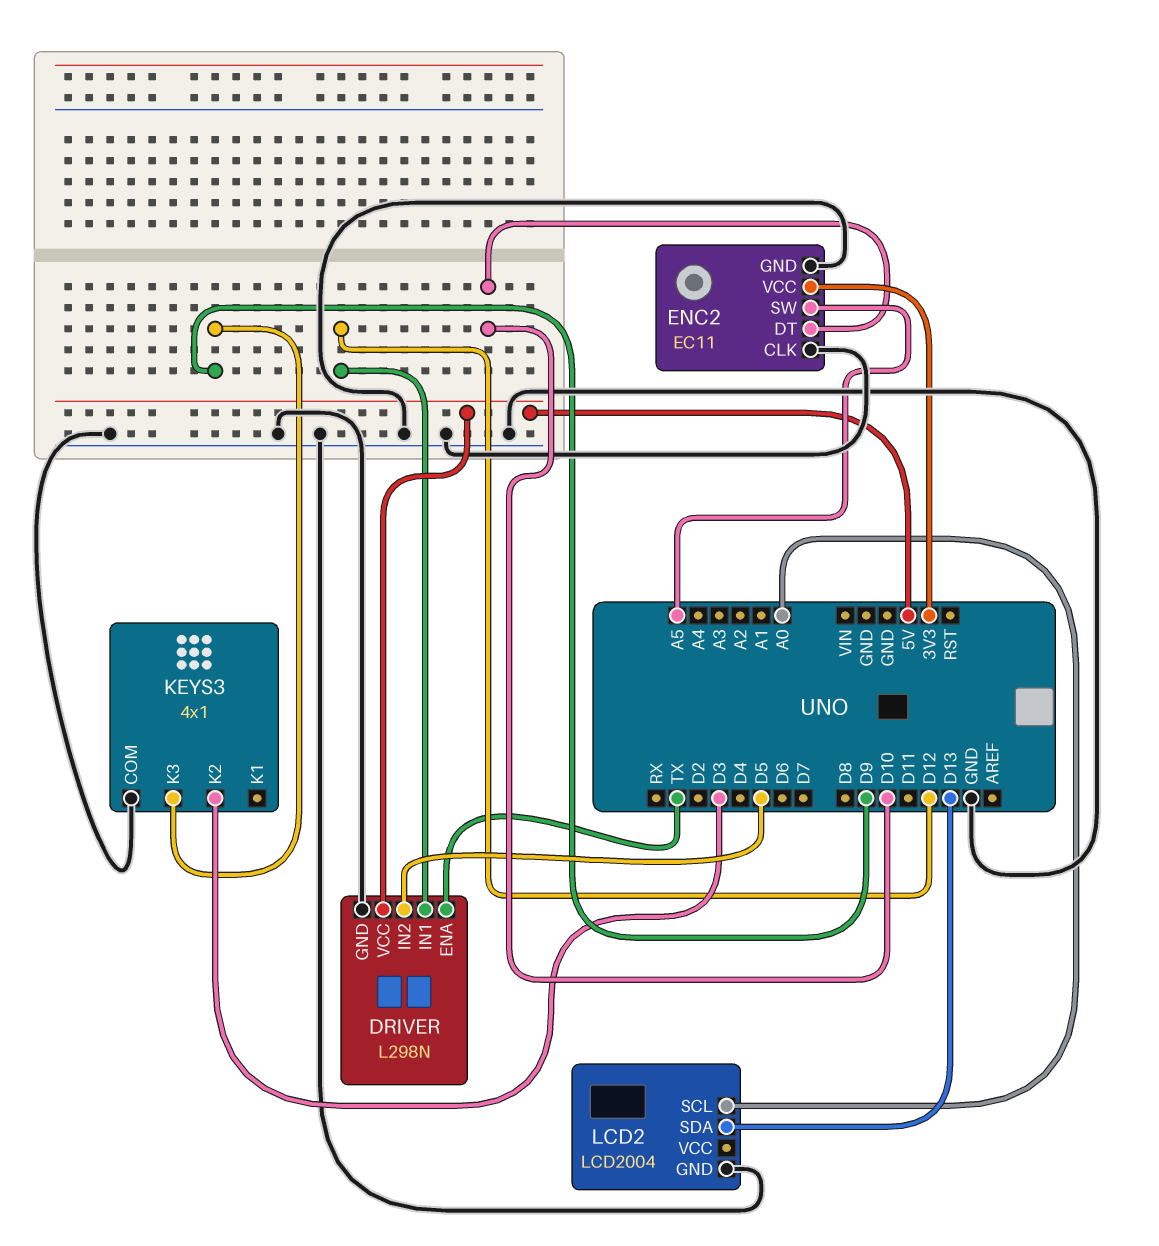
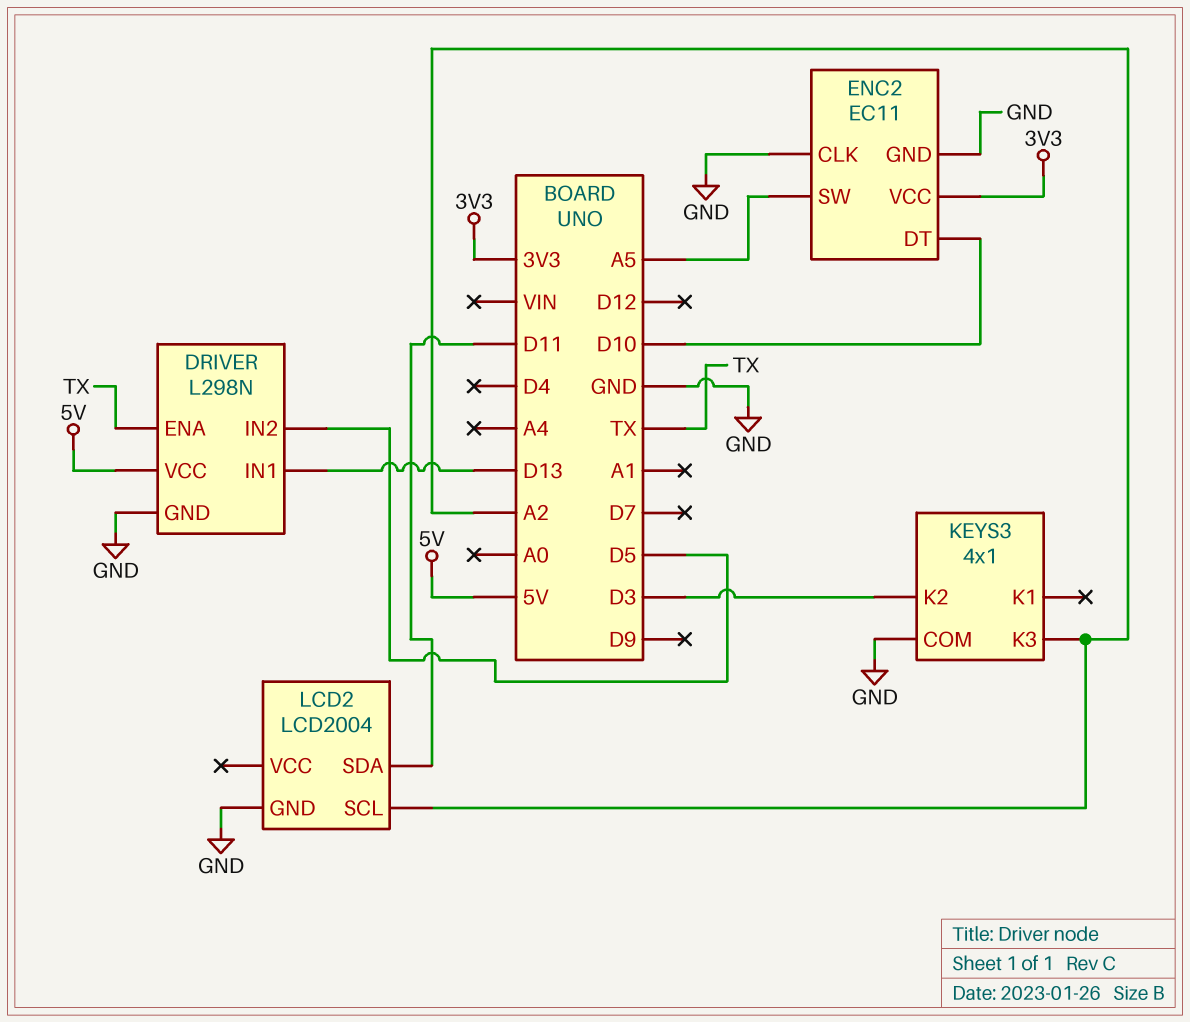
DRIVER pin IN1: D12 -> D13
KEYS3 pin K3: D9 -> A2
LCD2 pin SCL: A0 -> A2
LCD2 pin SDA: D13 -> D11

